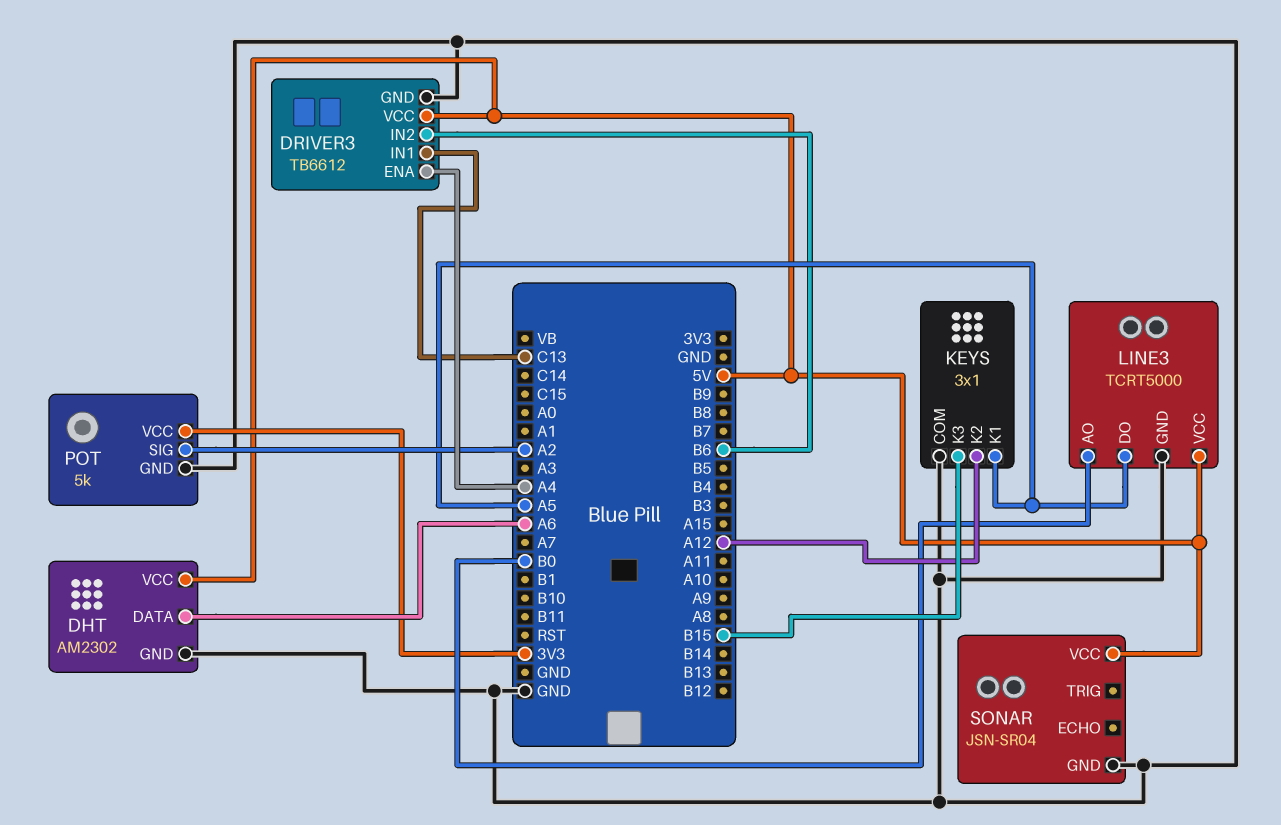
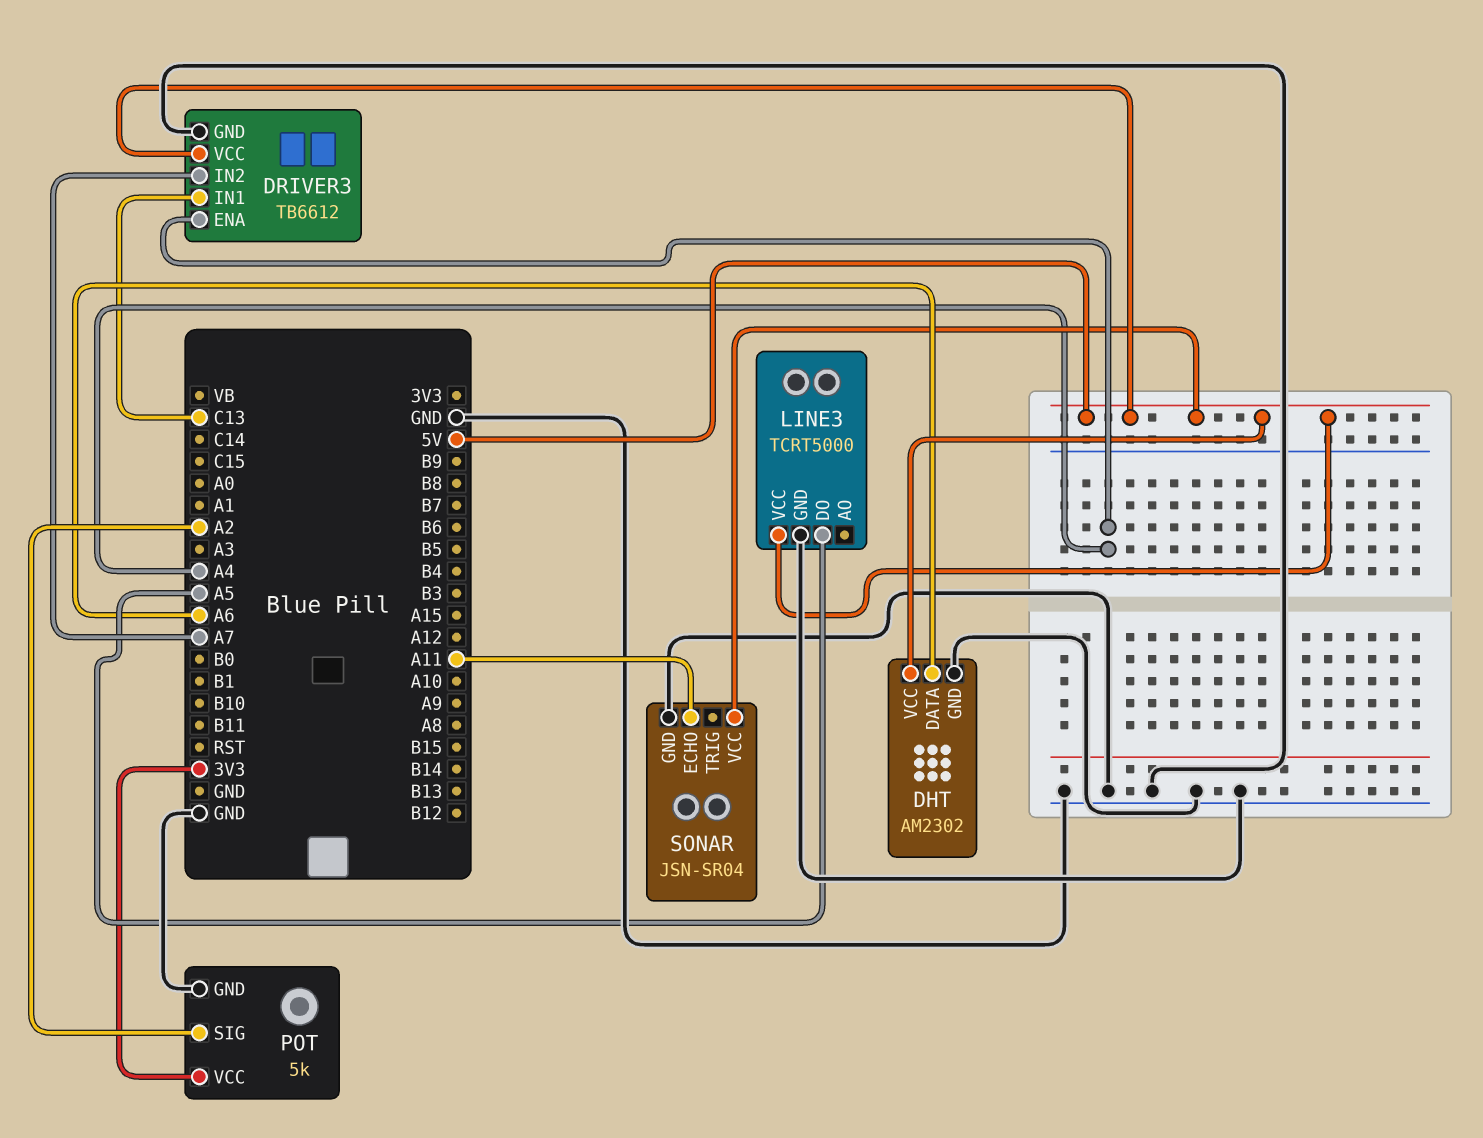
DRIVER3 pin IN2: B6 -> A7
KEYS: 3x1 -> none
KEYS pin COM: GND -> none
KEYS pin K1: A5 -> none
KEYS pin K2: A12 -> none
KEYS pin K3: B15 -> none
LINE3 pin AO: B0 -> none
SONAR pin ECHO: none -> A11

